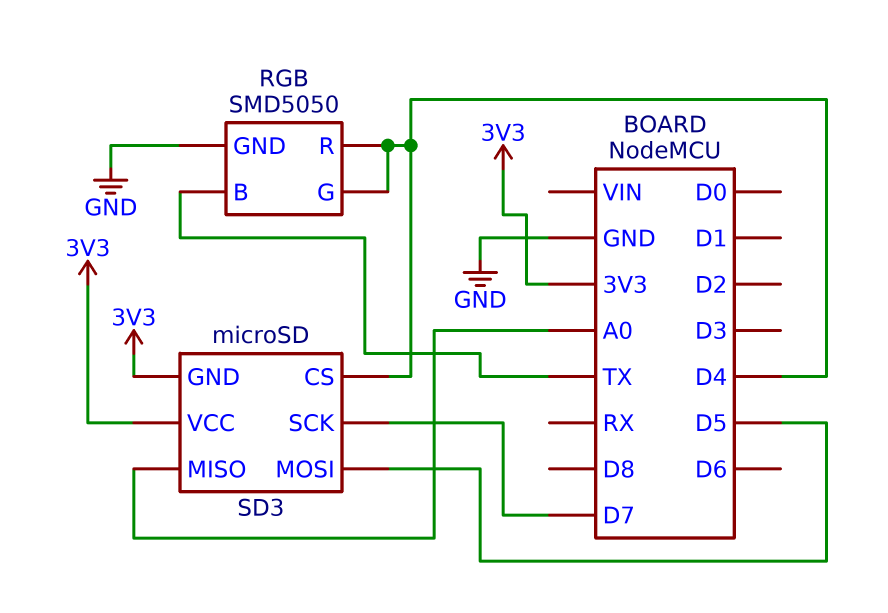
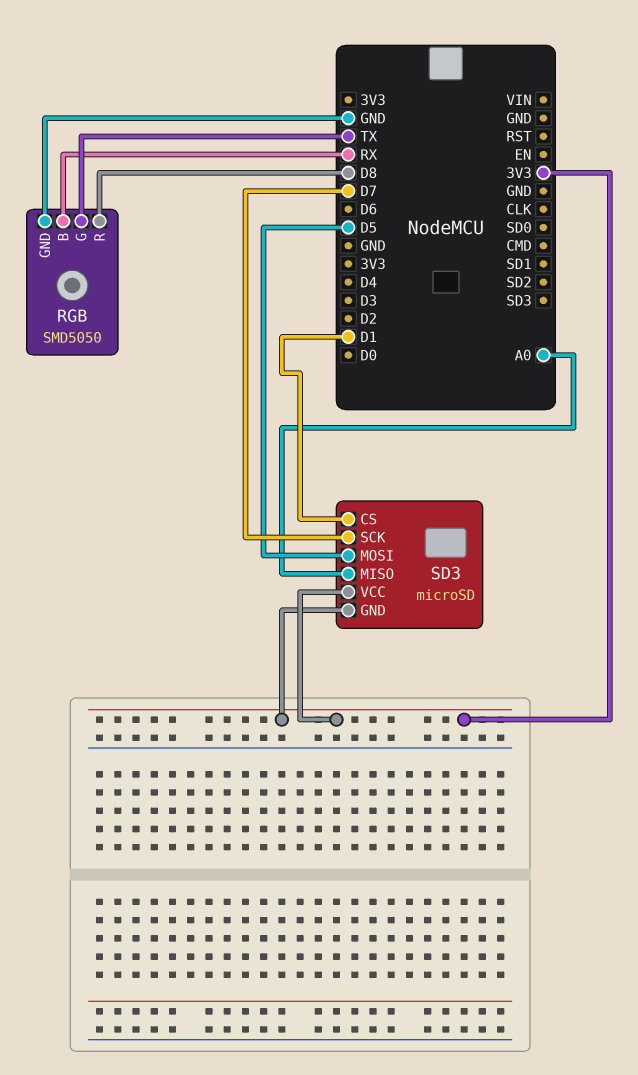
RGB pin B: TX -> RX
RGB pin G: D4 -> TX
RGB pin R: D4 -> D8
SD3 pin CS: D4 -> D1

